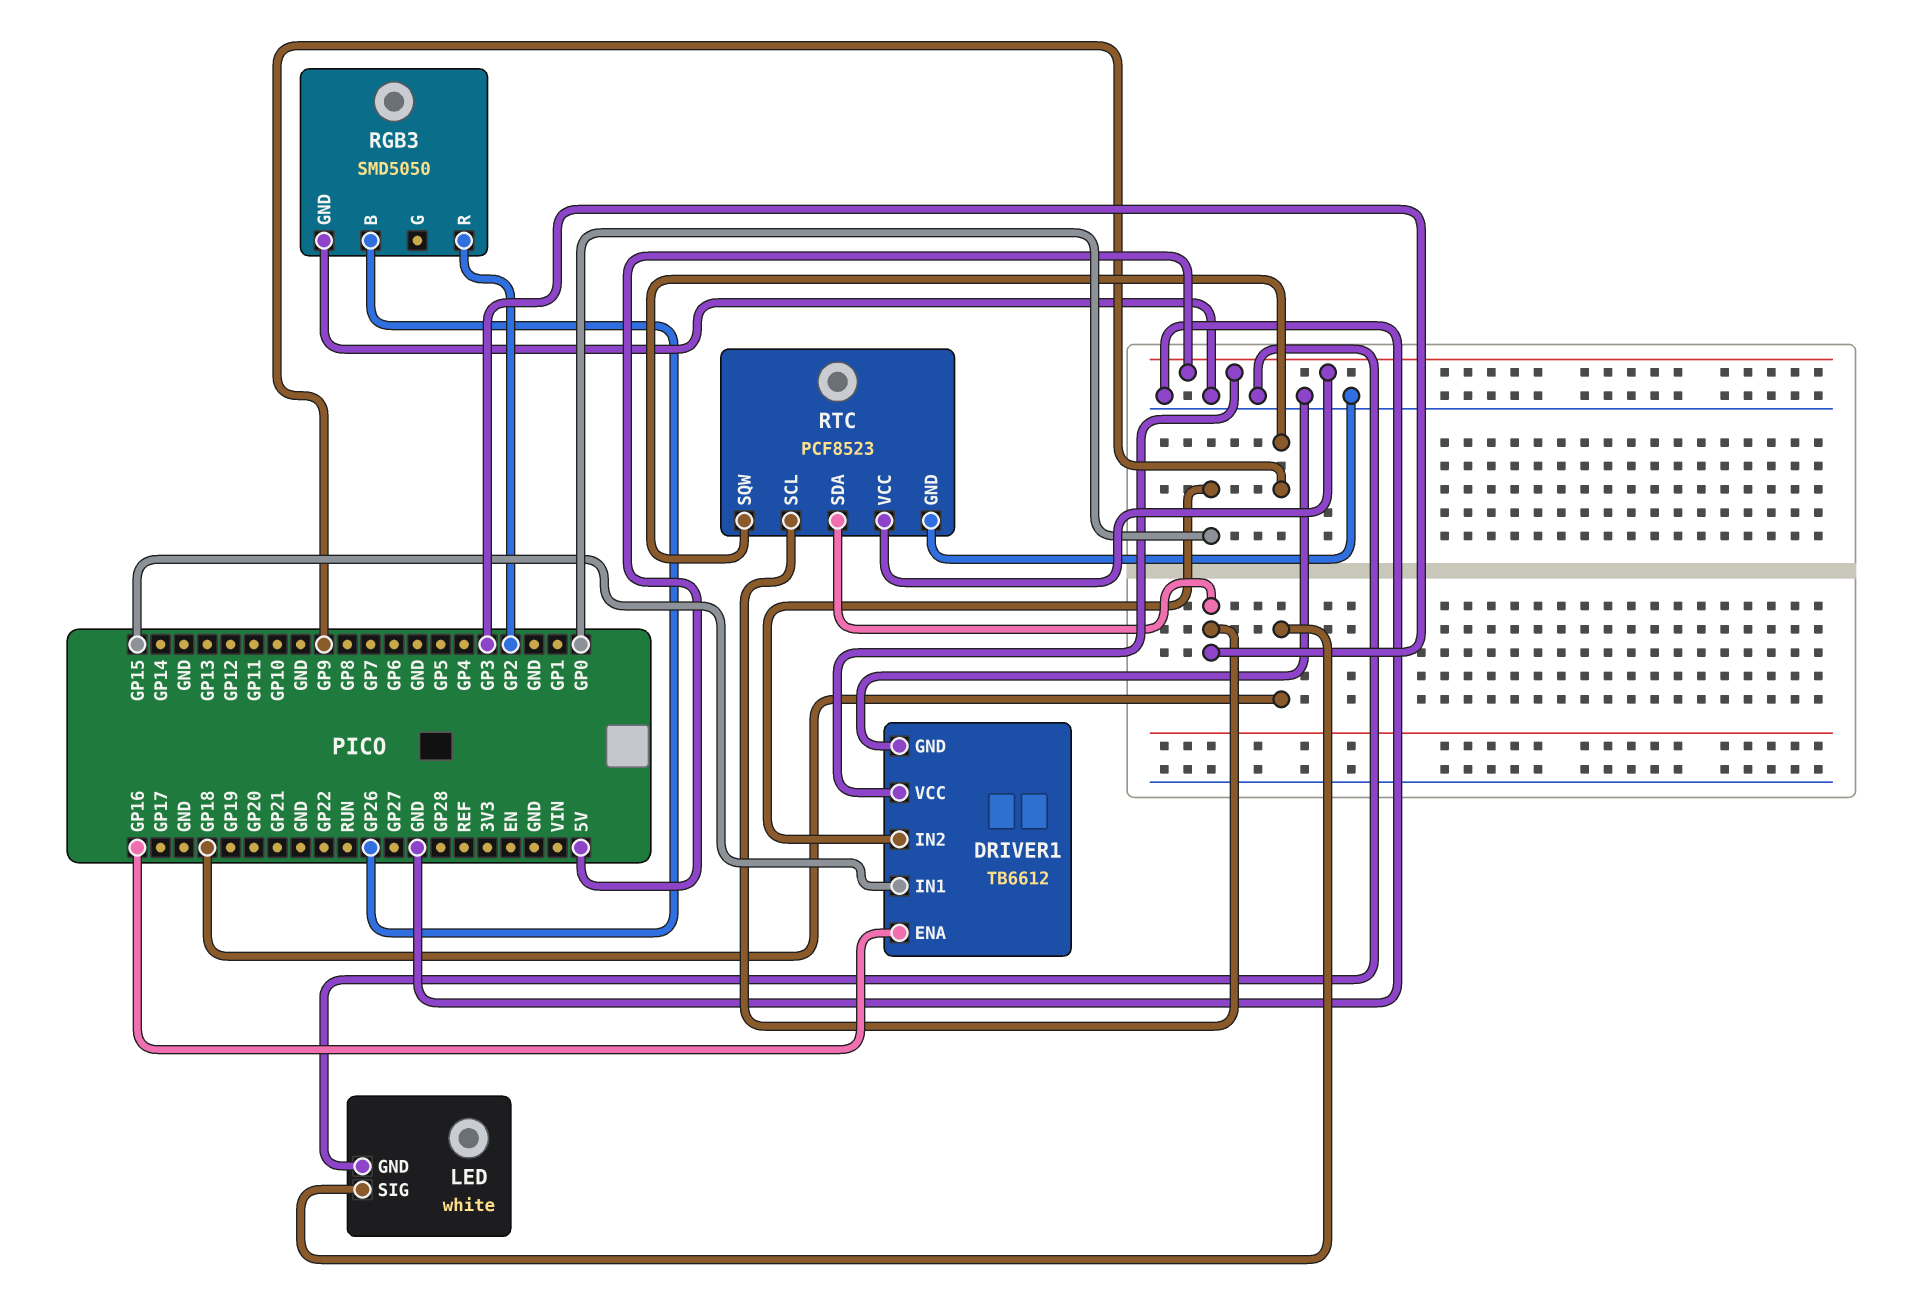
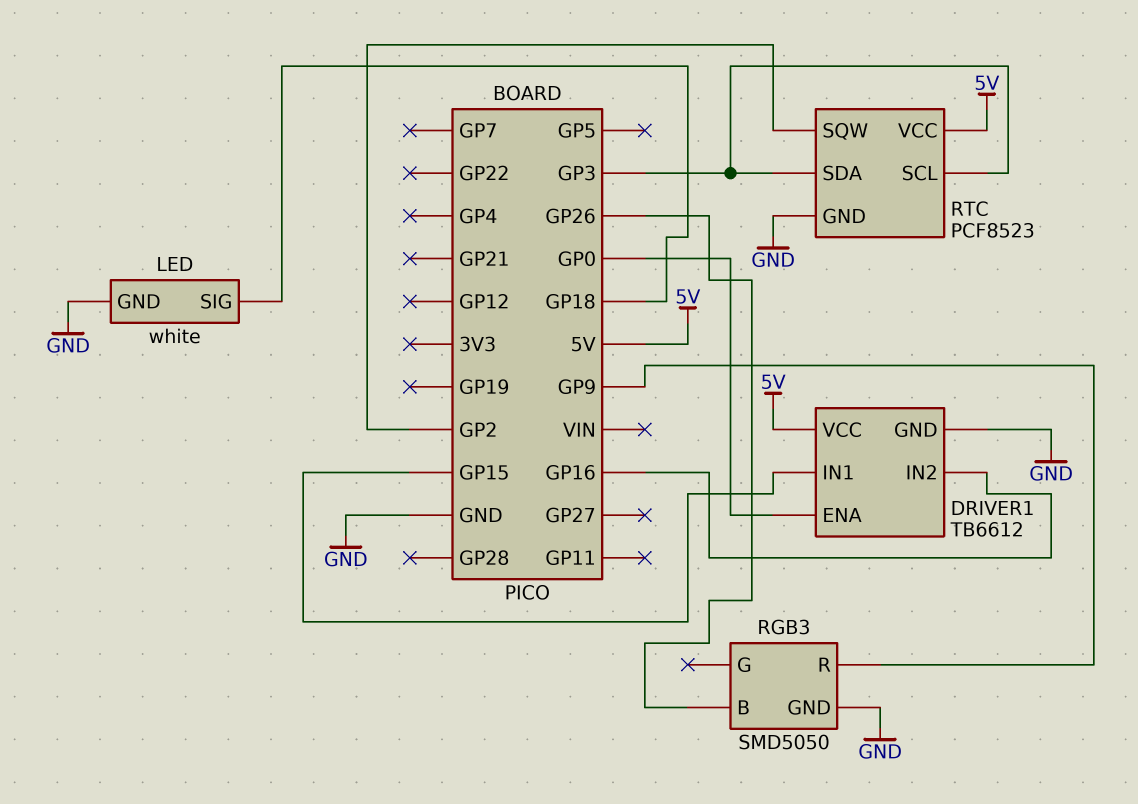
DRIVER1 pin ENA: GP16 -> GP0
DRIVER1 pin IN2: GP0 -> GP16
RGB3 pin R: GP2 -> GP9
RTC pin SQW: GP9 -> GP2

